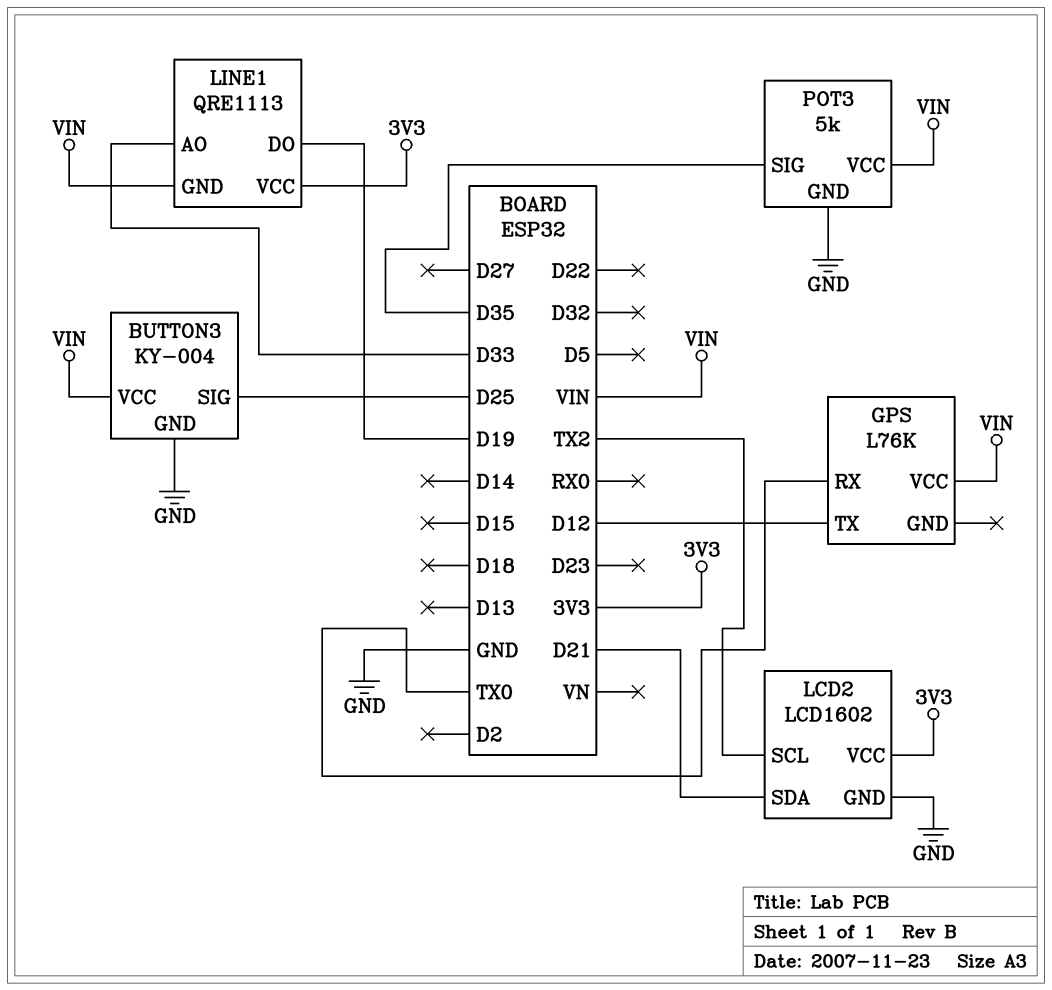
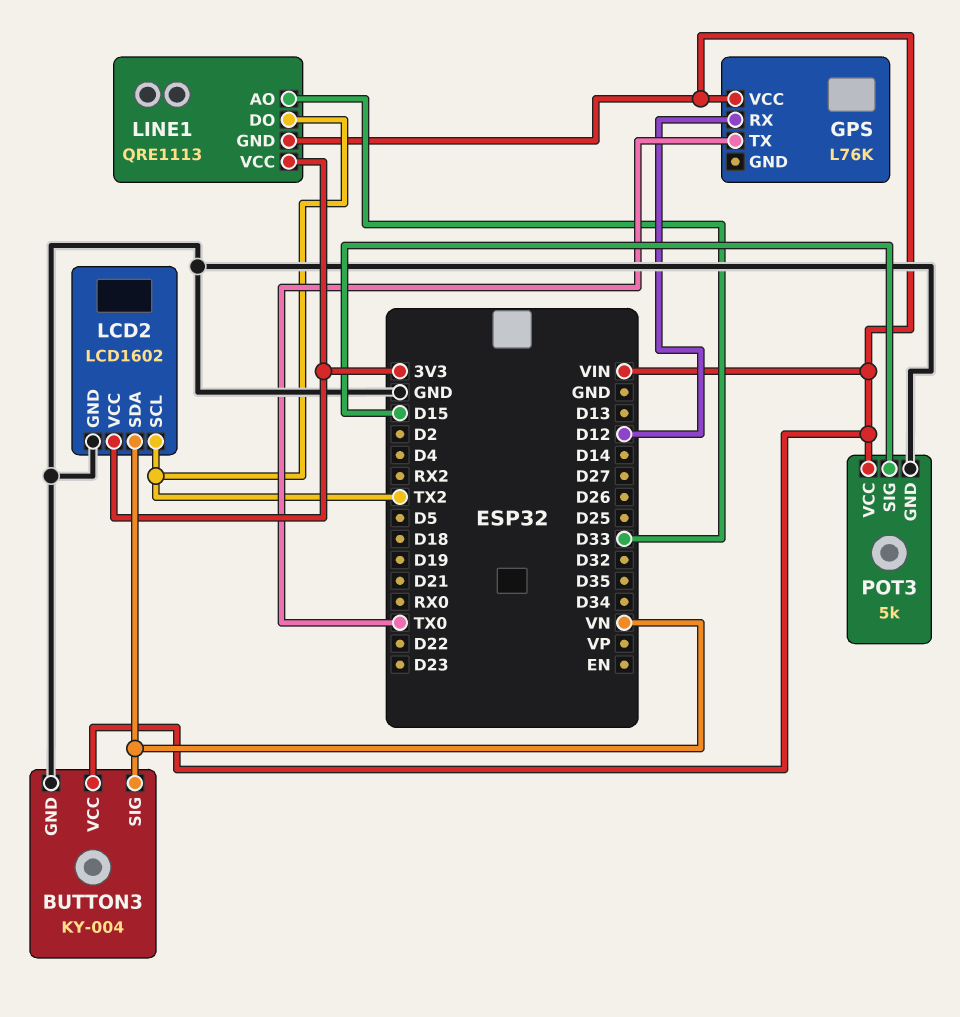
BUTTON3 pin SIG: D25 -> VN
GPS pin RX: TX0 -> D12
GPS pin TX: D12 -> TX0
LCD2 pin SDA: D21 -> VN
LINE1 pin DO: D19 -> TX2
POT3 pin SIG: D35 -> D15

